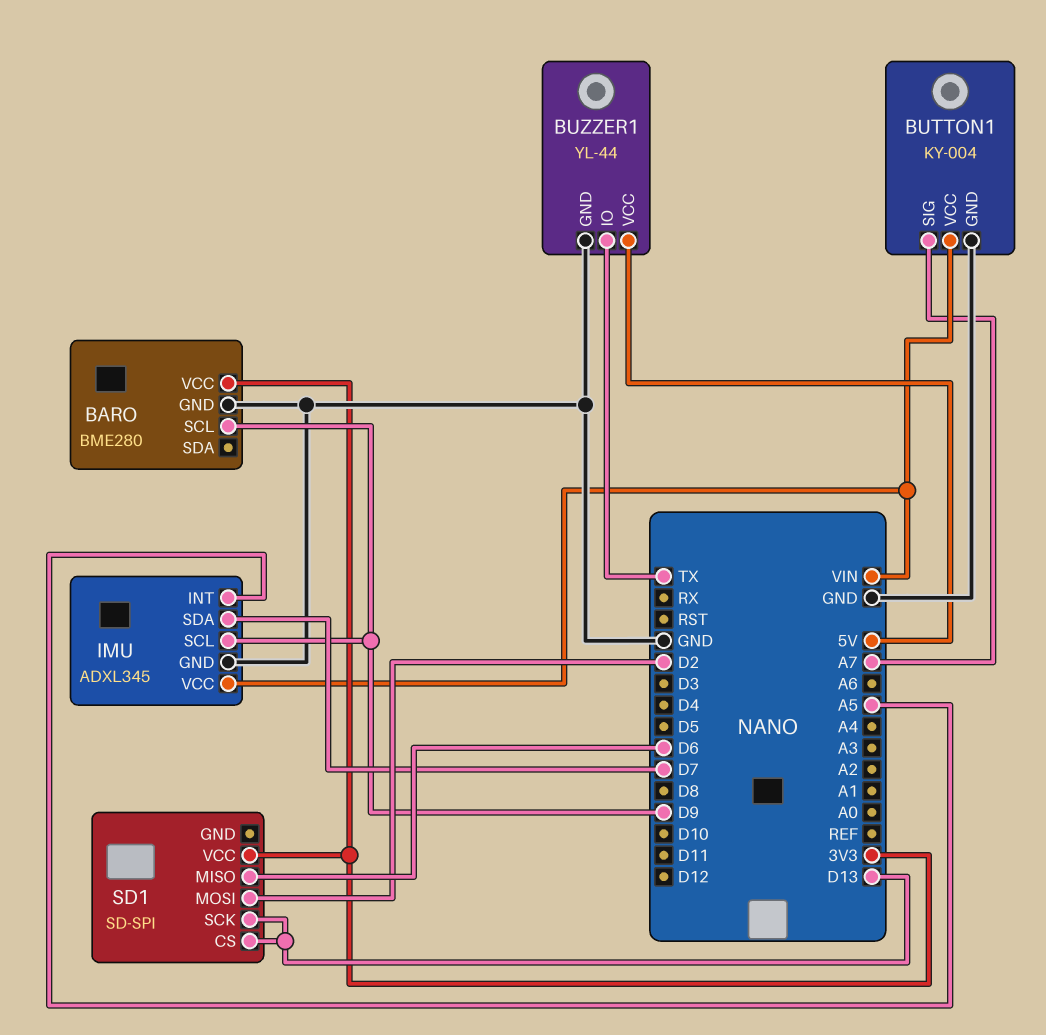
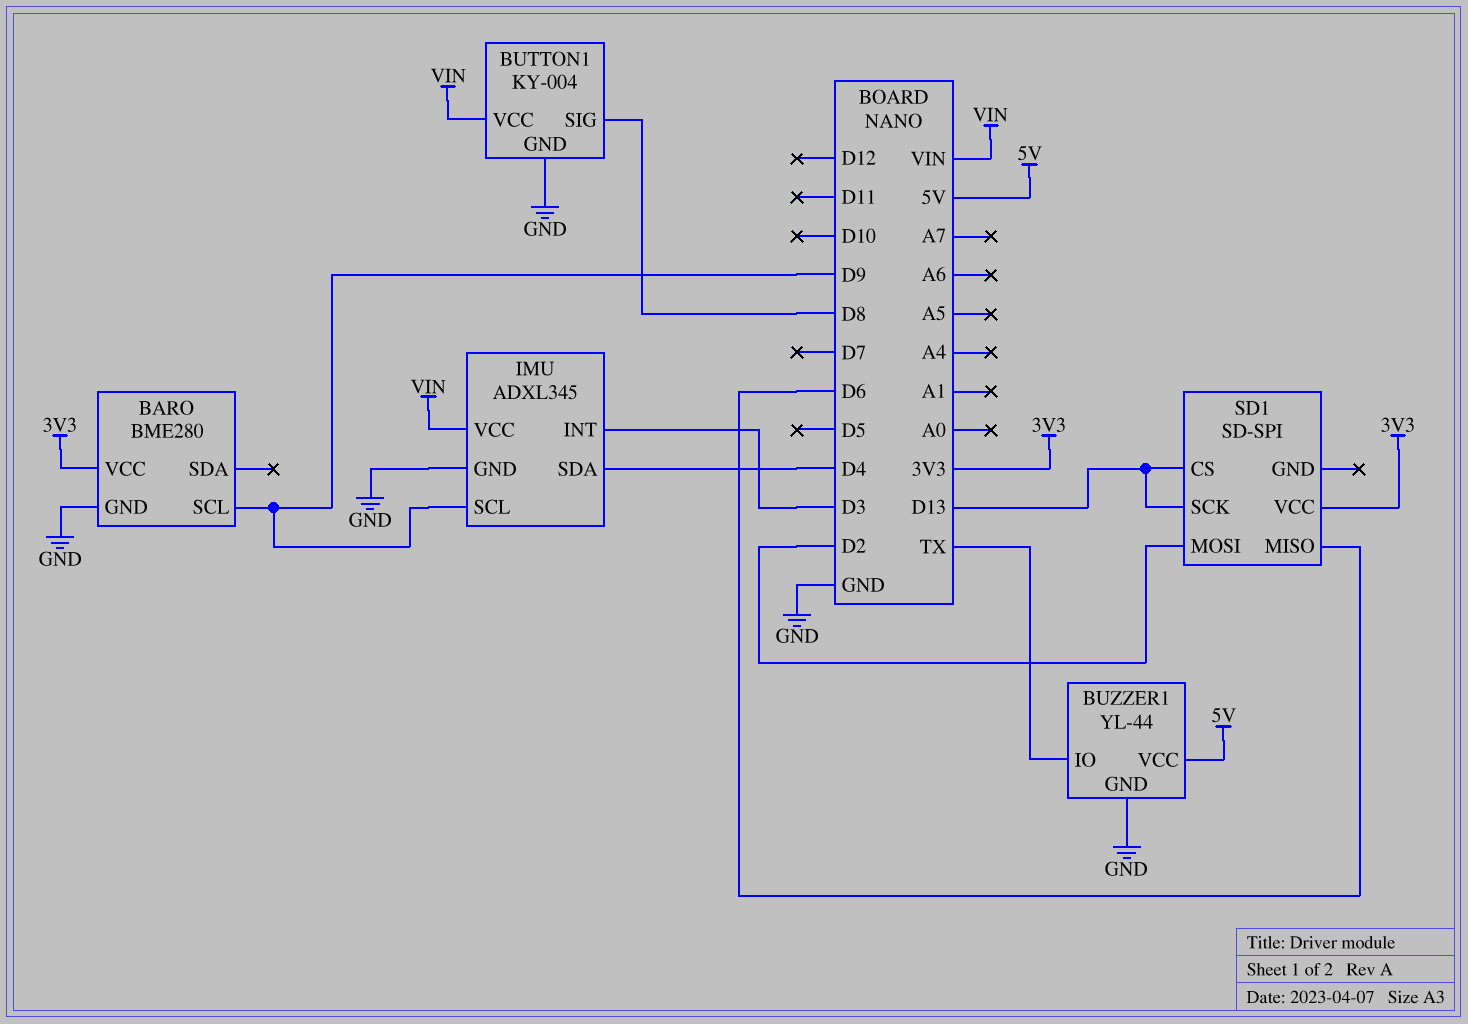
BUTTON1 pin SIG: A7 -> D8
IMU pin INT: A5 -> D3
IMU pin SDA: D7 -> D4

